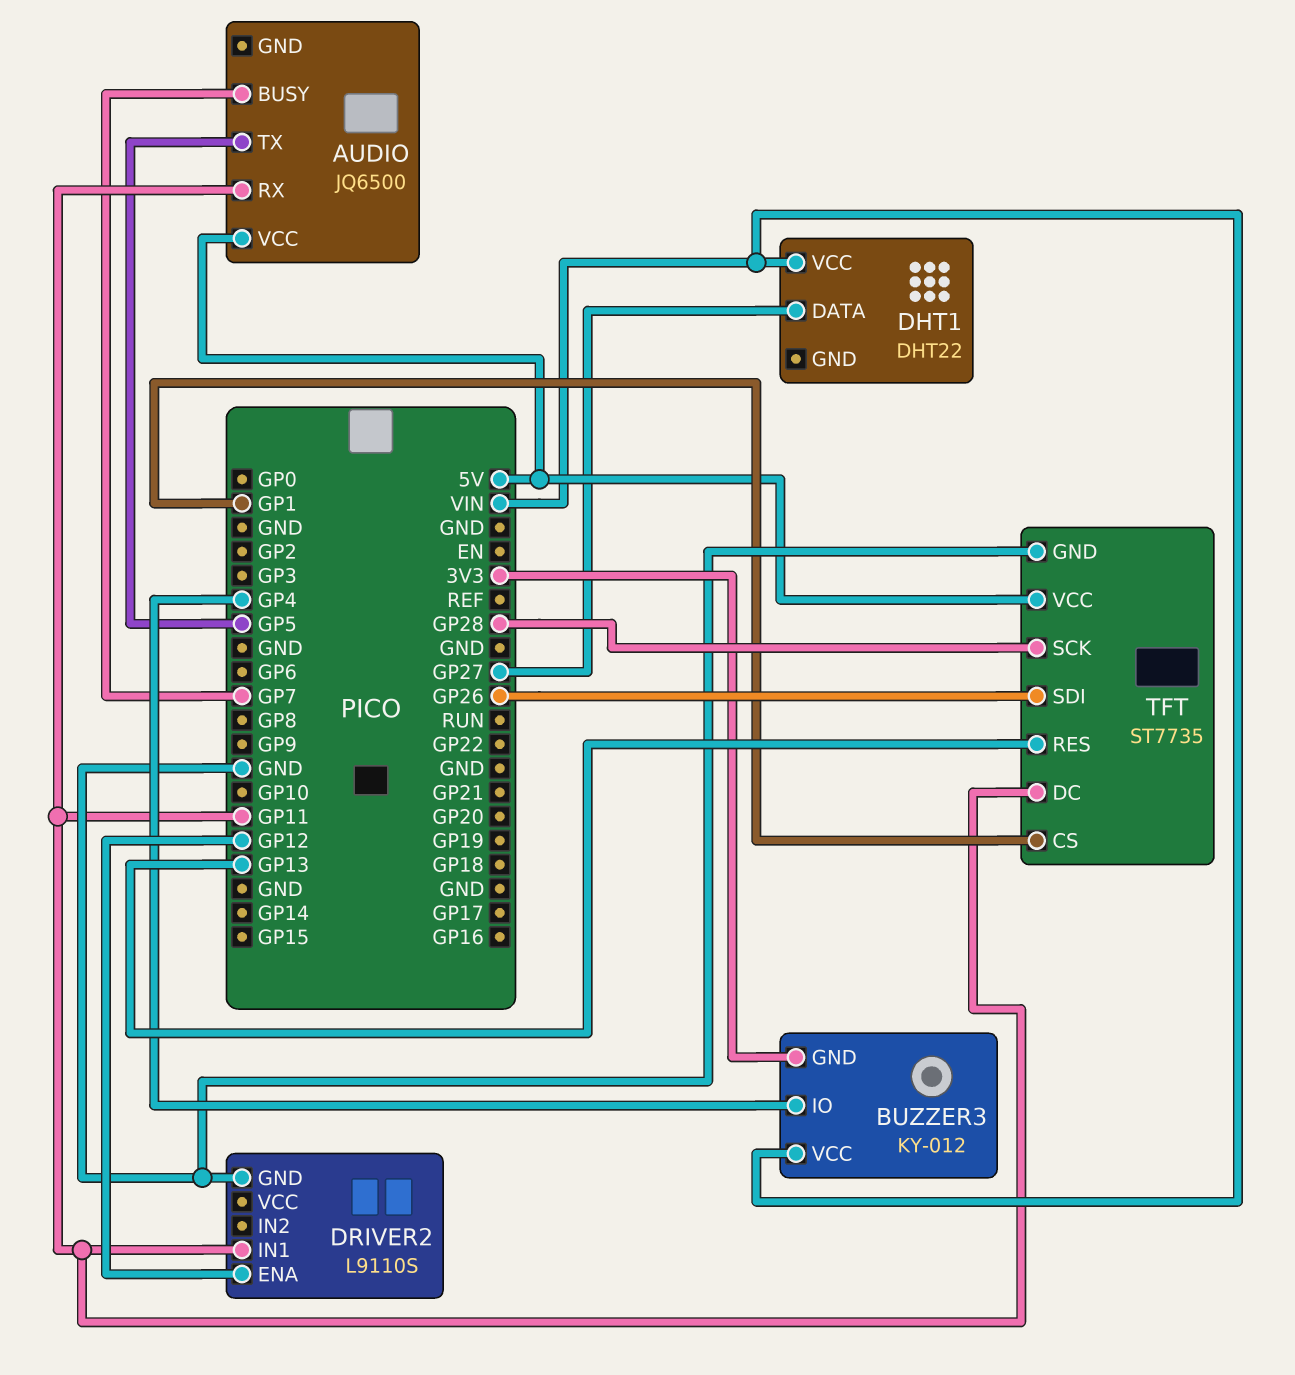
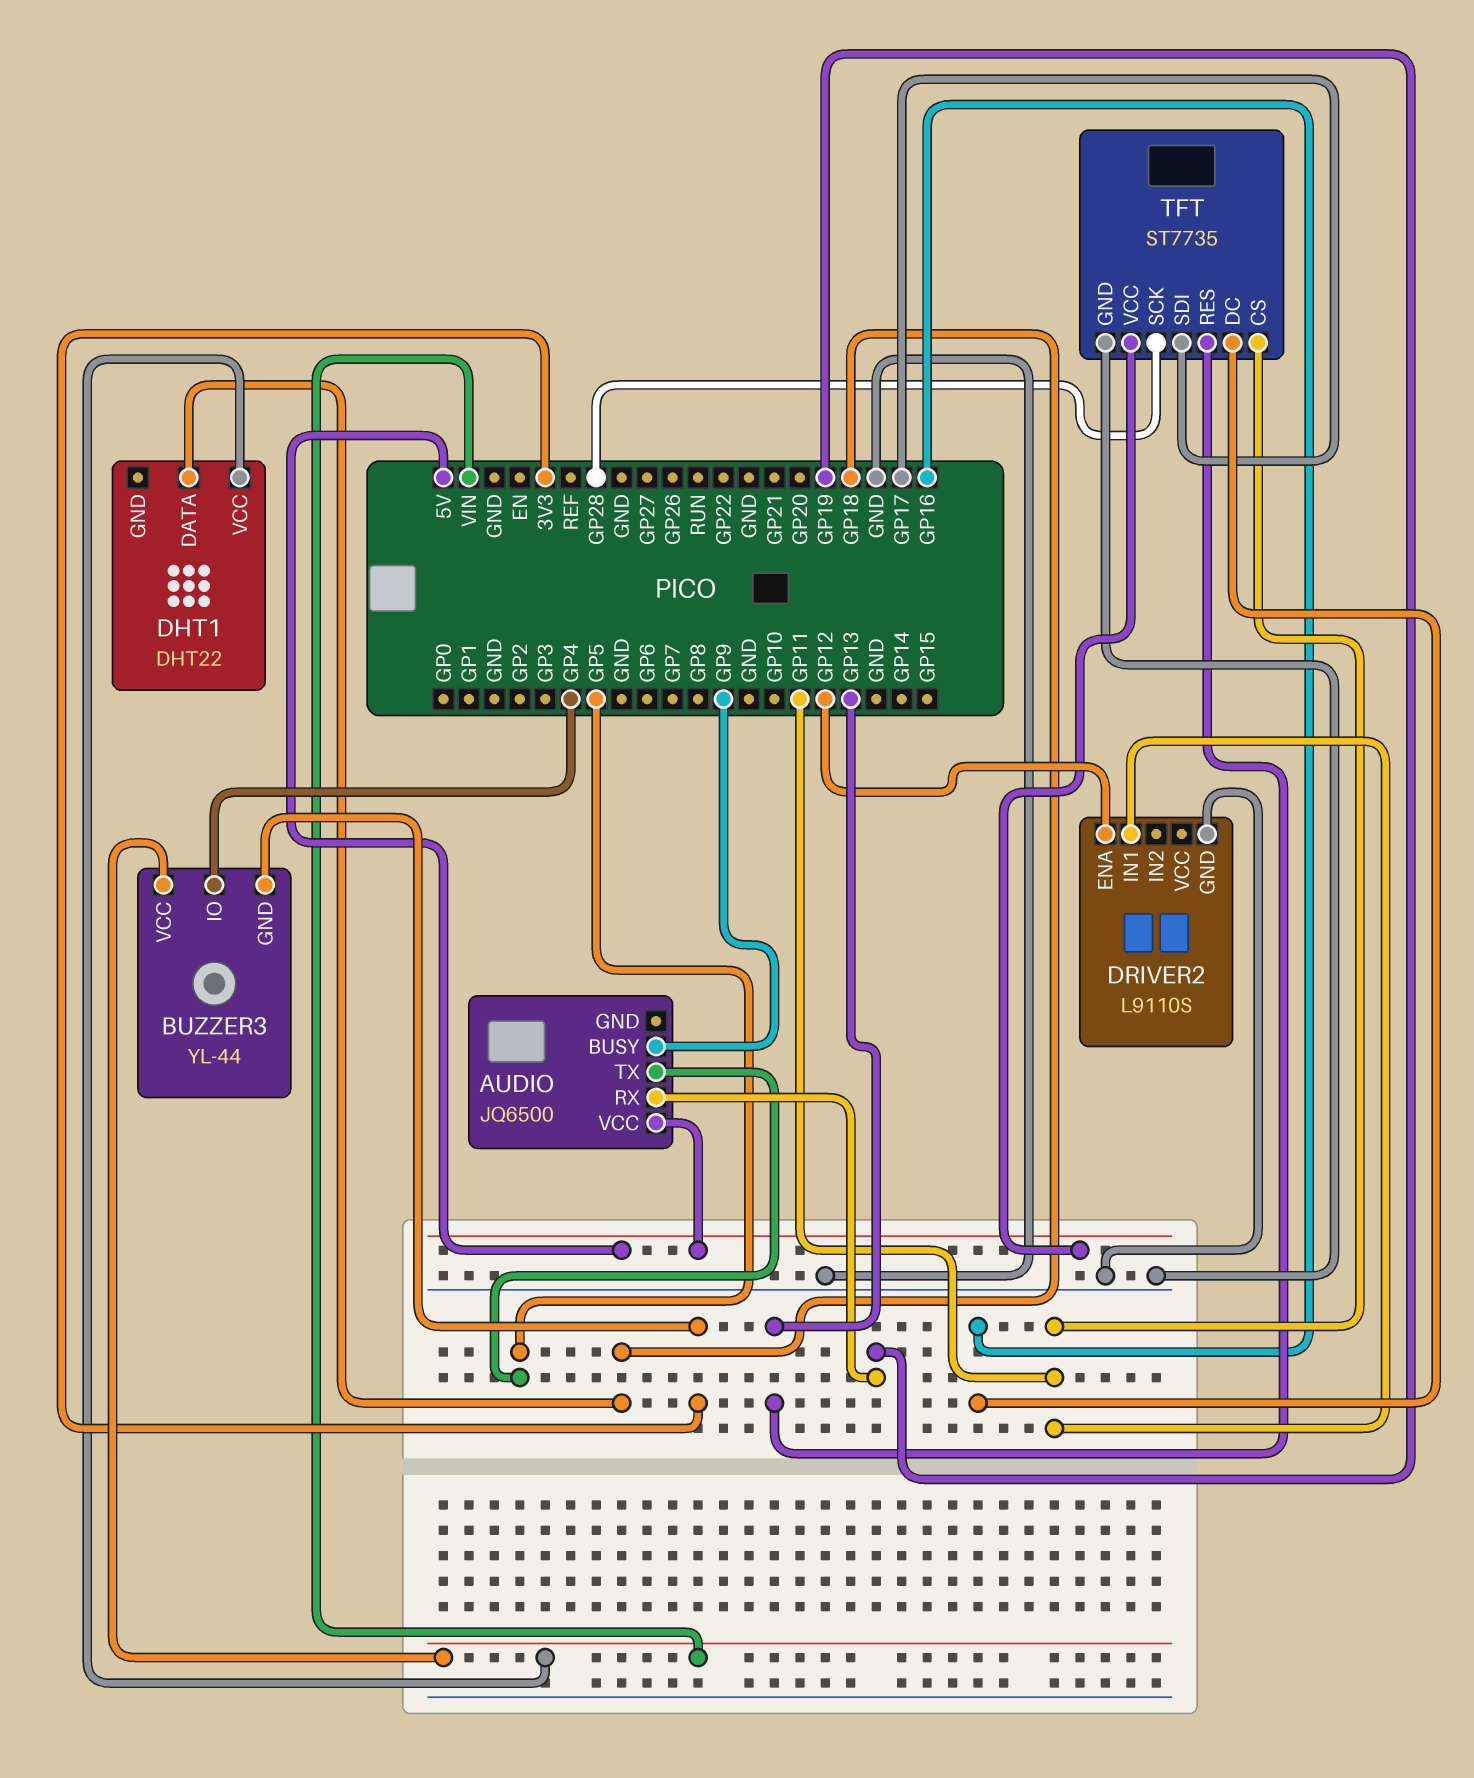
AUDIO pin BUSY: GP7 -> GP9
AUDIO pin RX: GP11 -> GP19
BUZZER3: KY-012 -> YL-44
DHT1 pin DATA: GP27 -> GP18
TFT pin CS: GP1 -> GP11
TFT pin DC: GP11 -> GP16
TFT pin SDI: GP26 -> GP17

